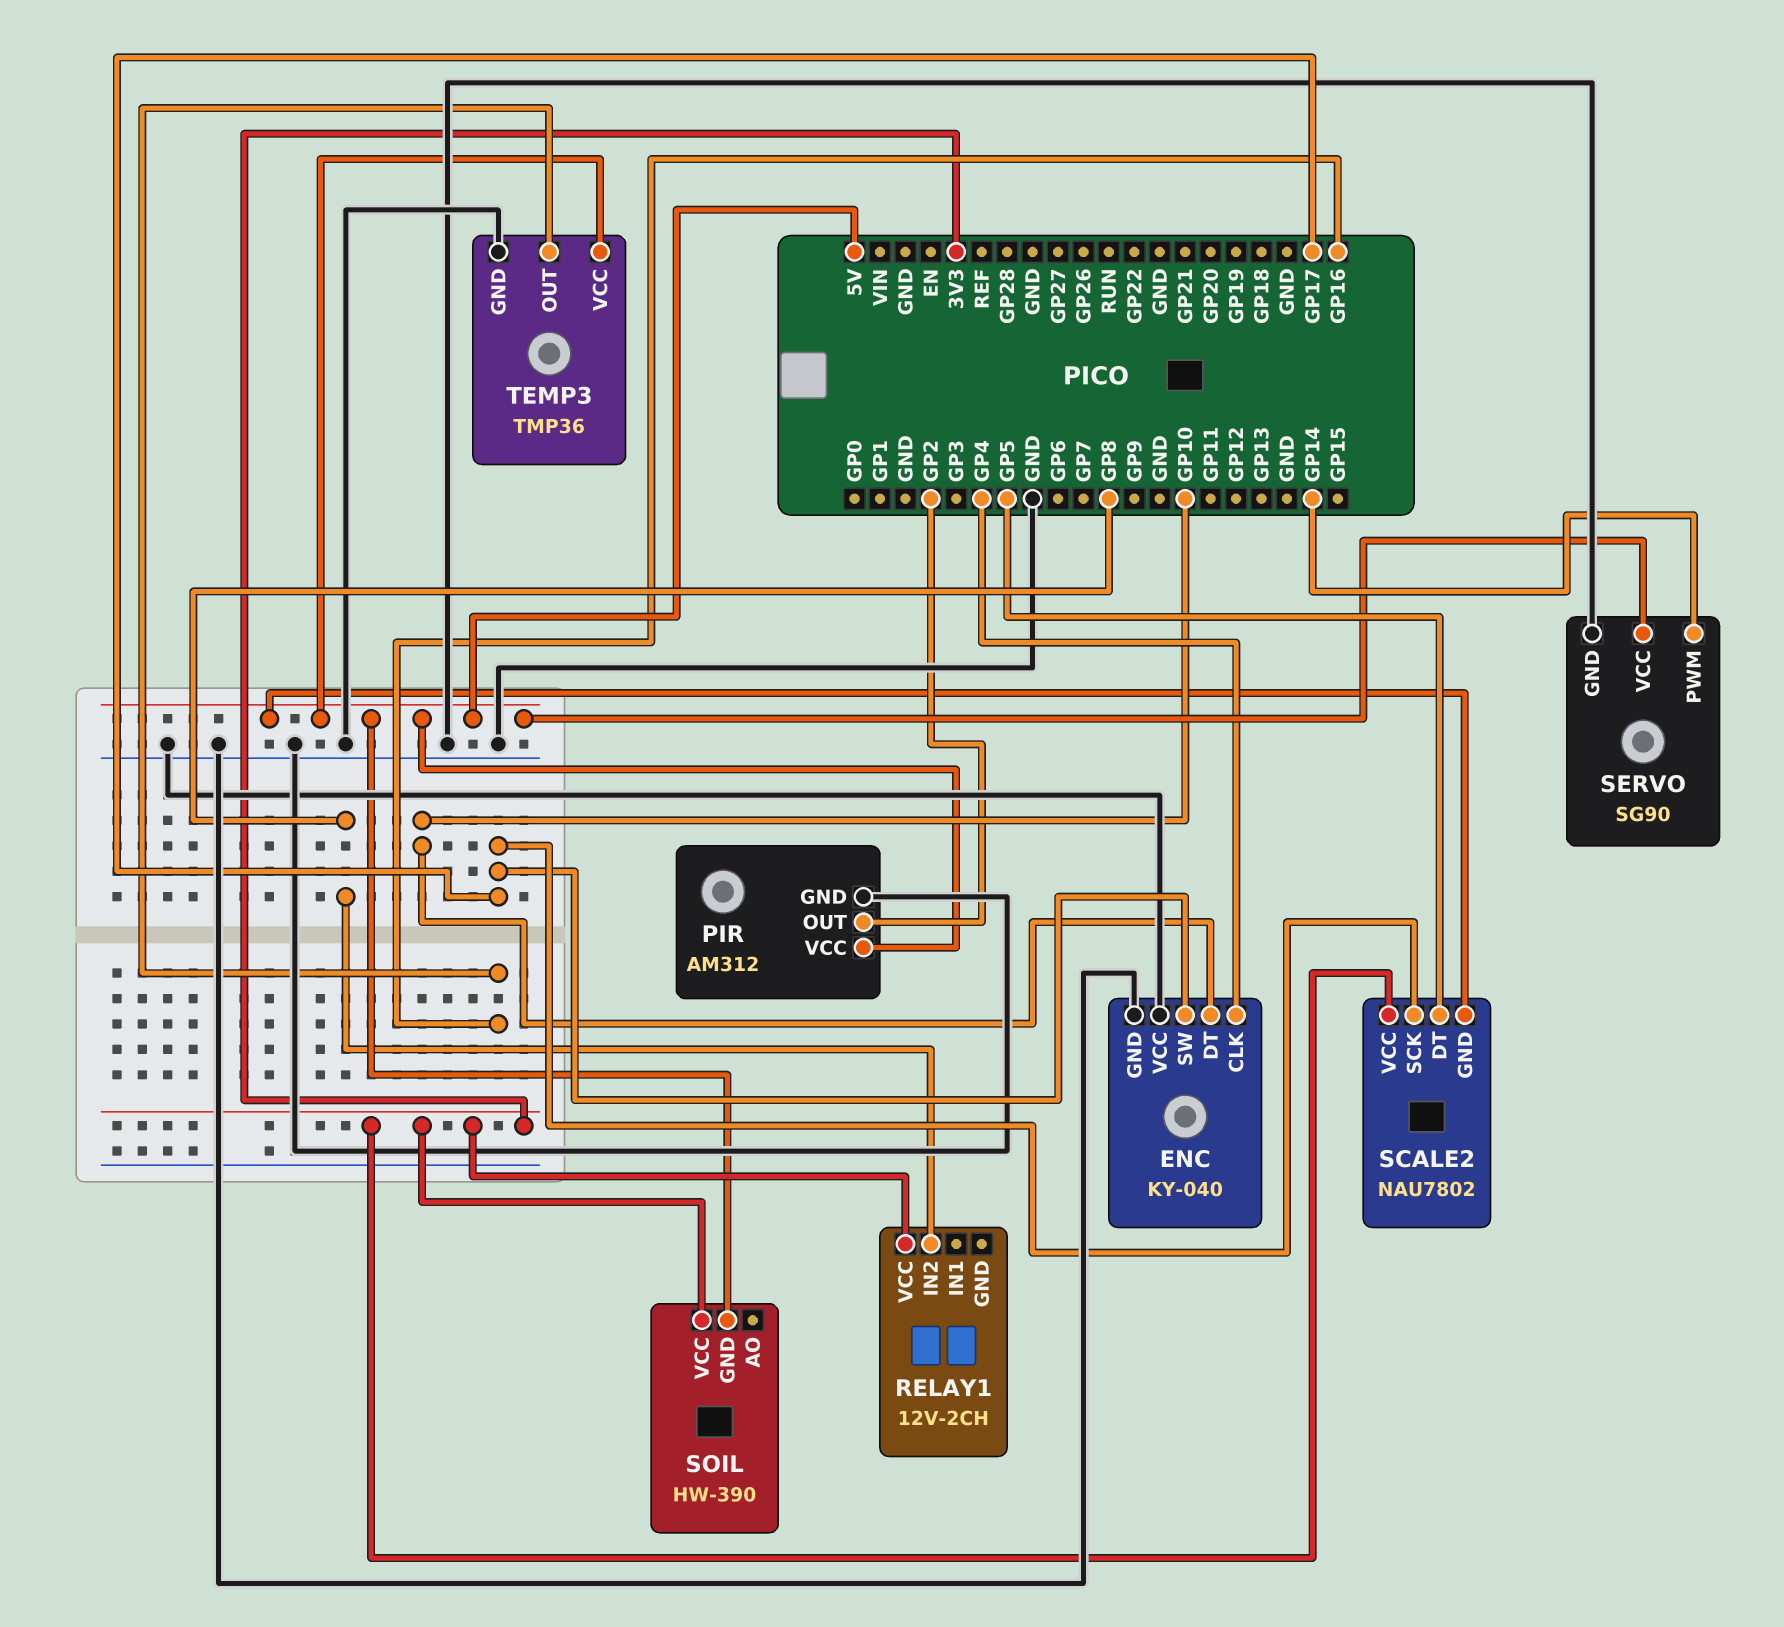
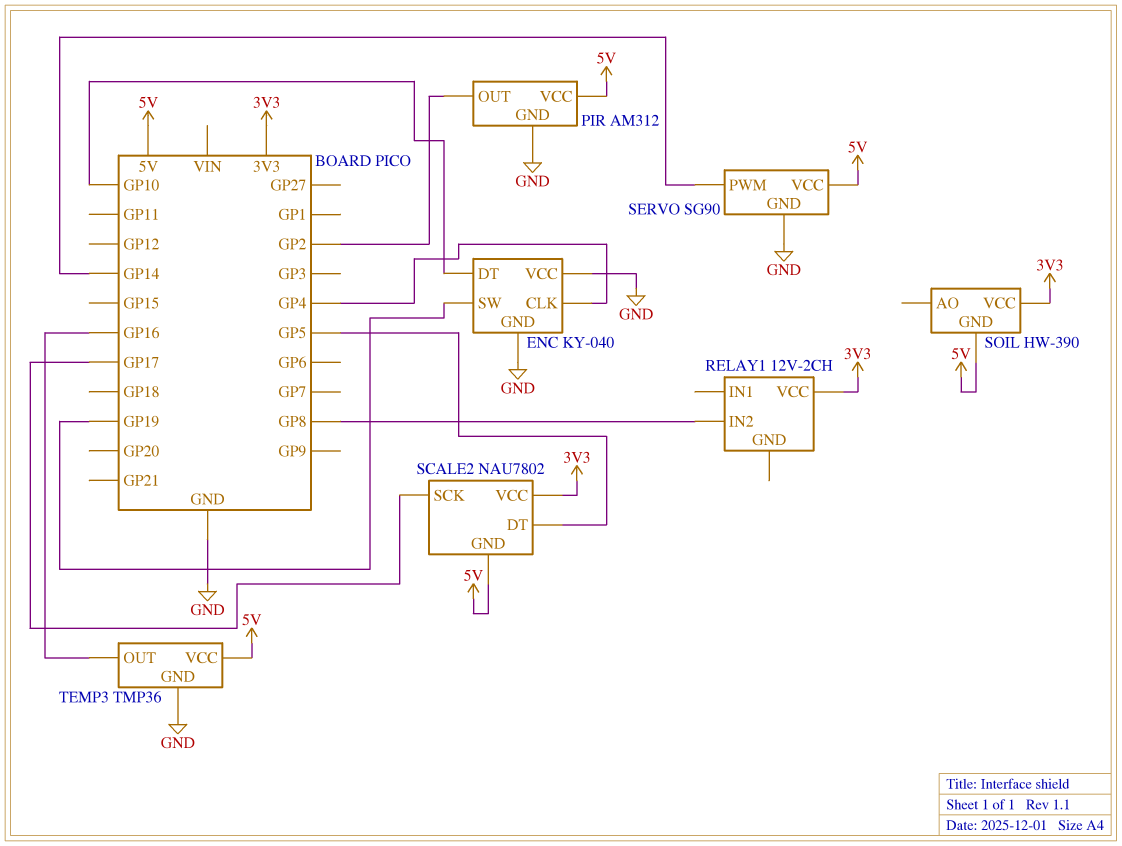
ENC pin SW: GP17 -> GP19

